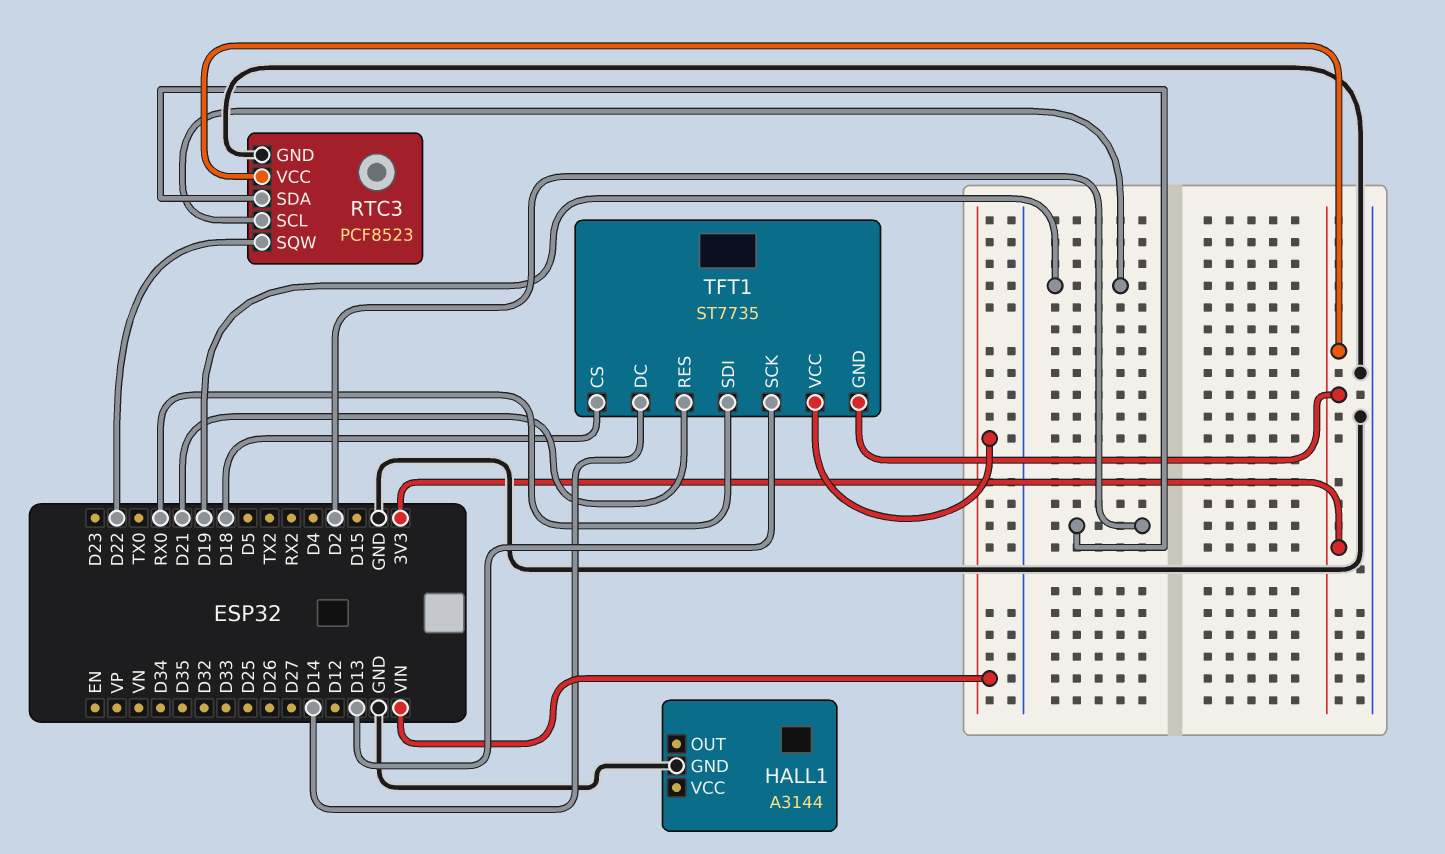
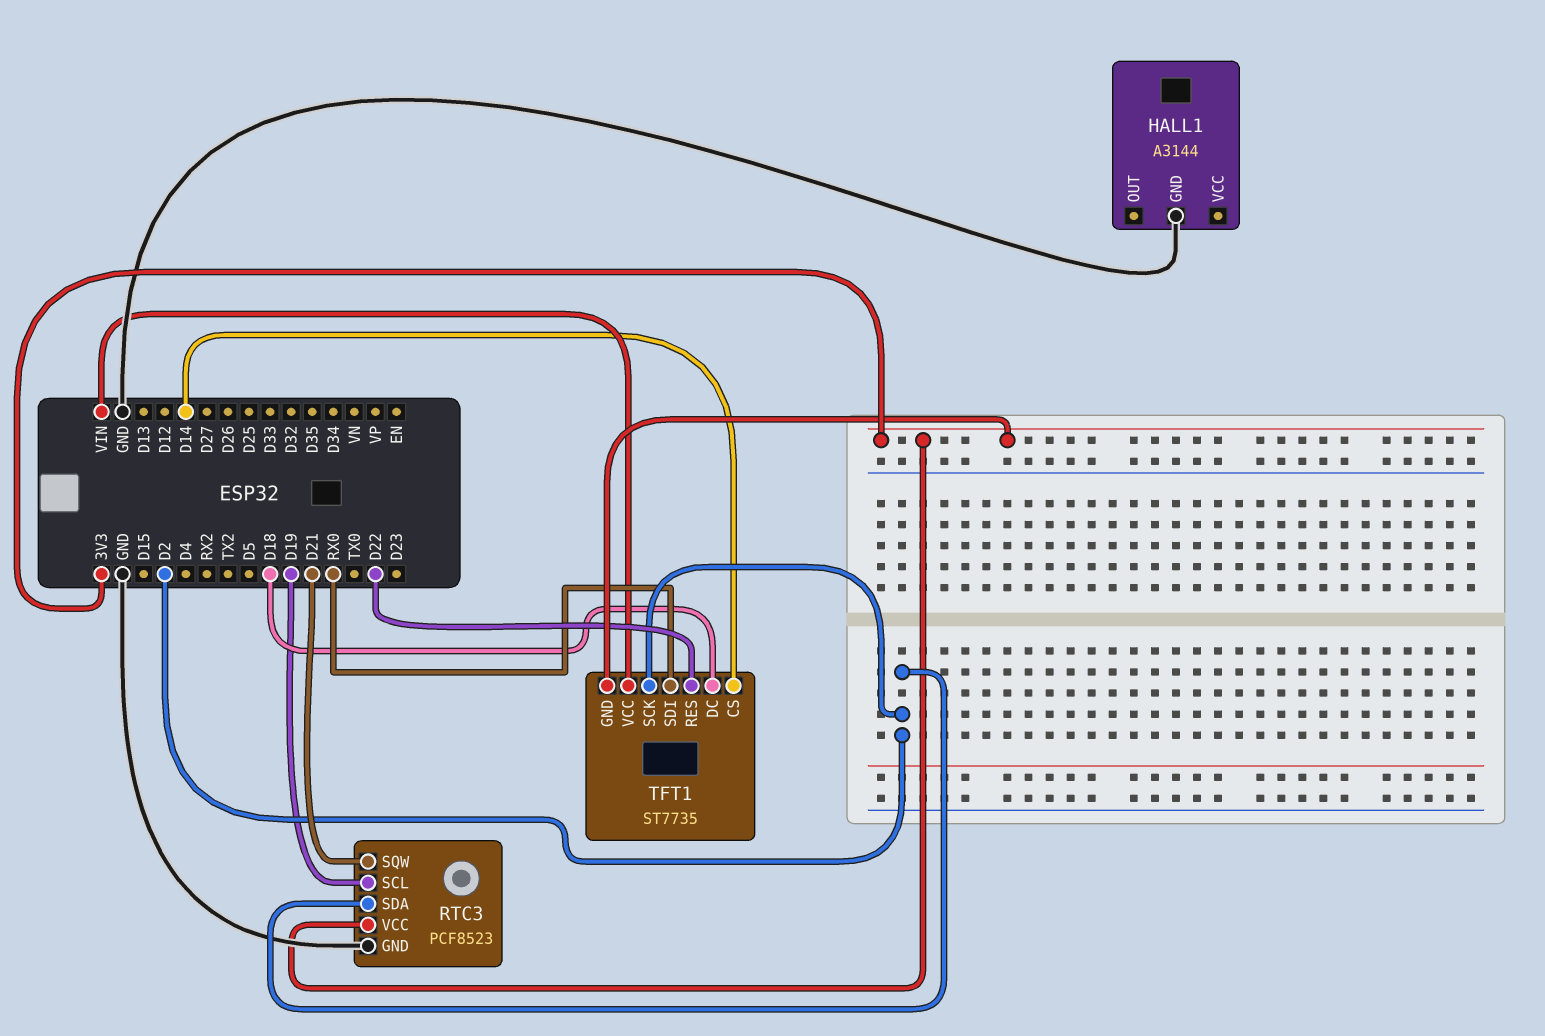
RTC3 pin SQW: D22 -> D21
TFT1 pin CS: D18 -> D14
TFT1 pin DC: D14 -> D18
TFT1 pin RES: D21 -> D22
TFT1 pin SCK: D13 -> D2

